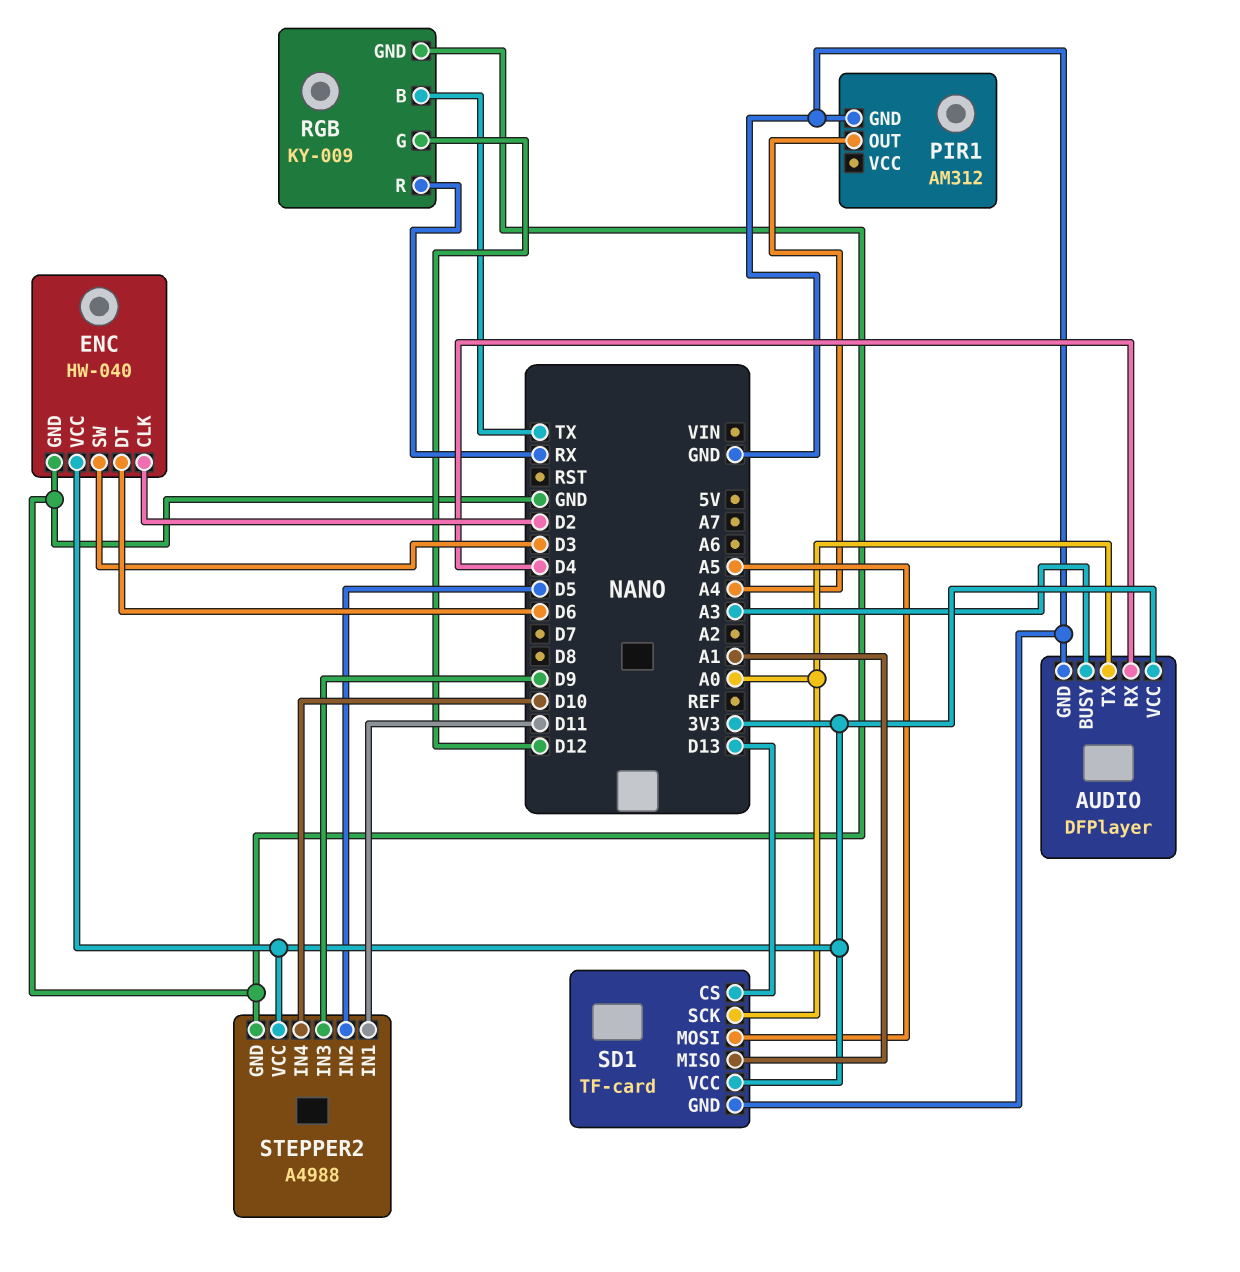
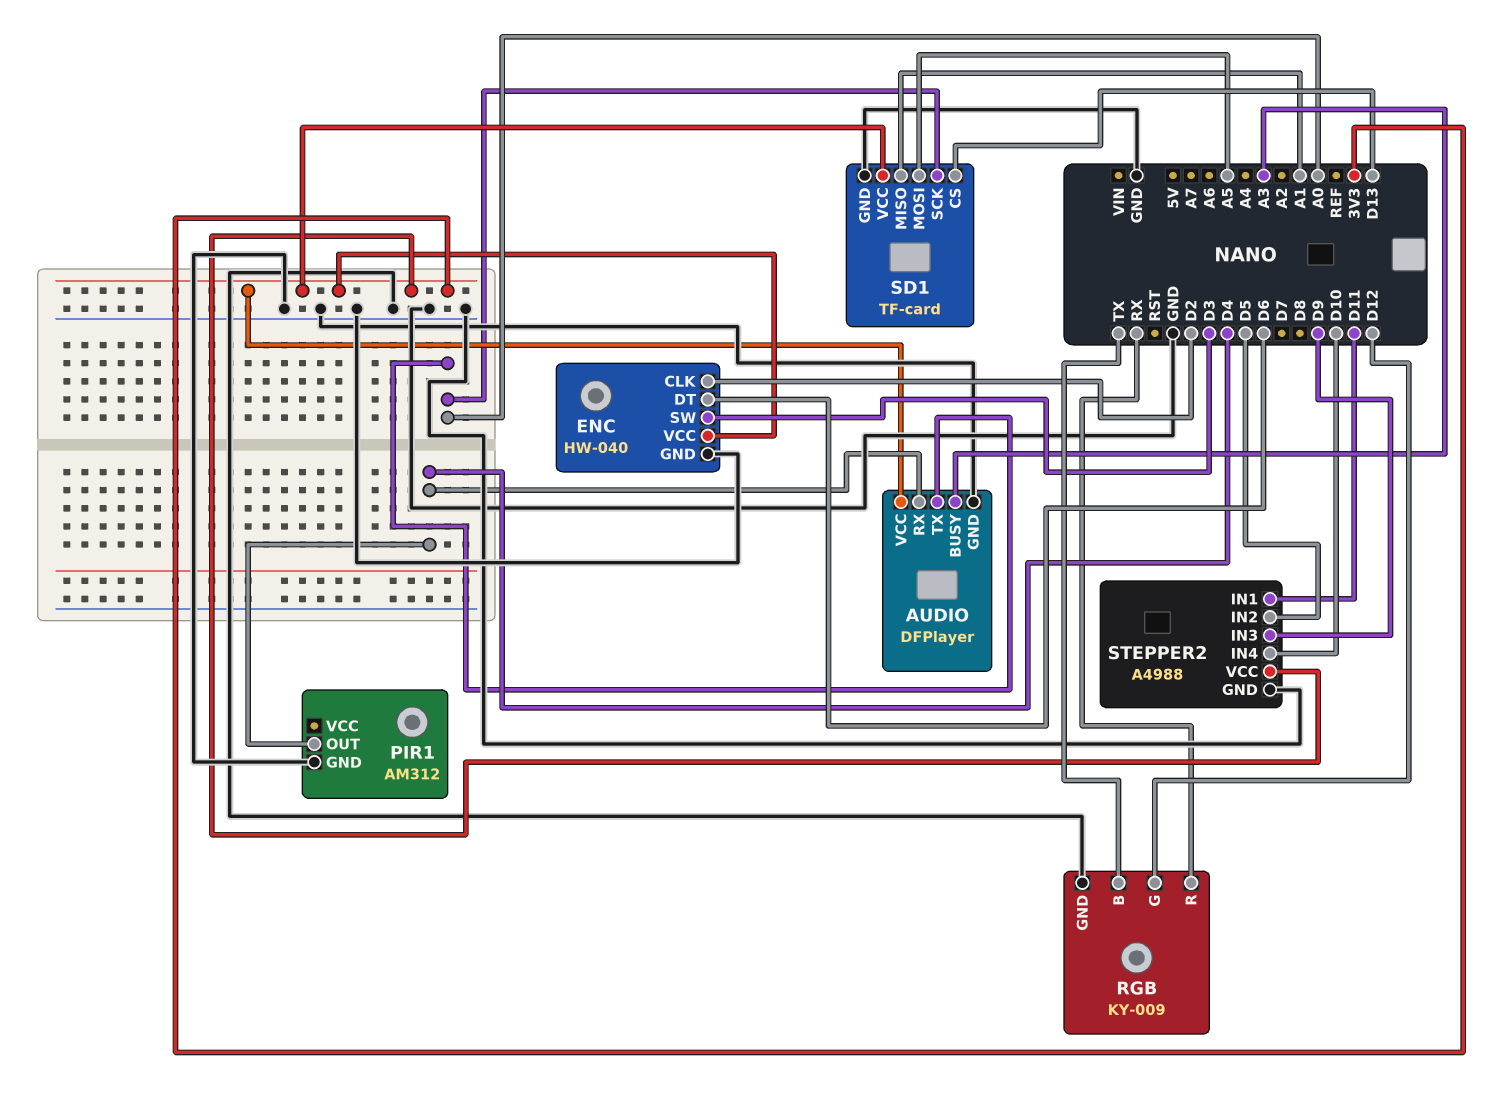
PIR1 pin OUT: A4 -> D4

